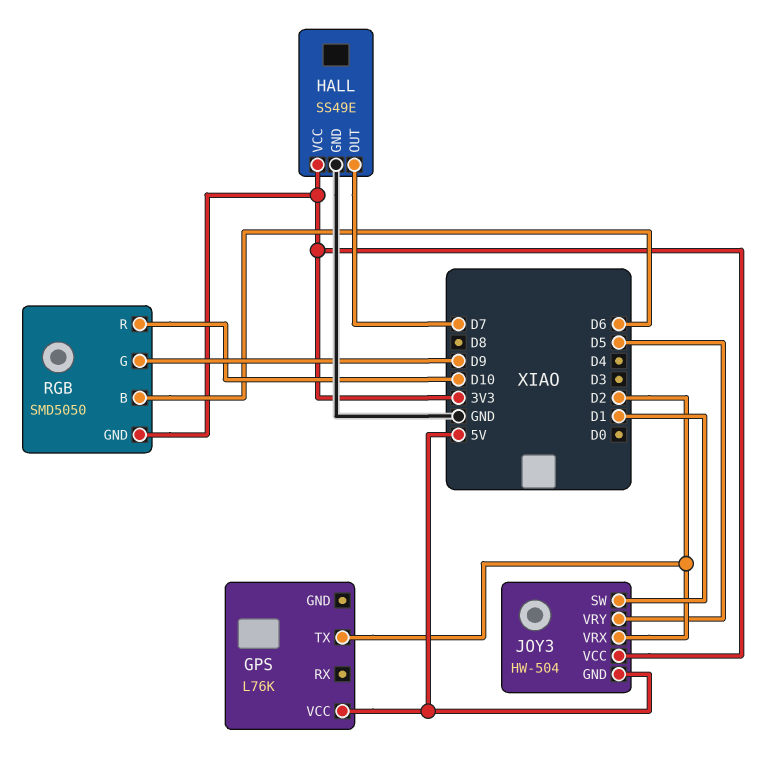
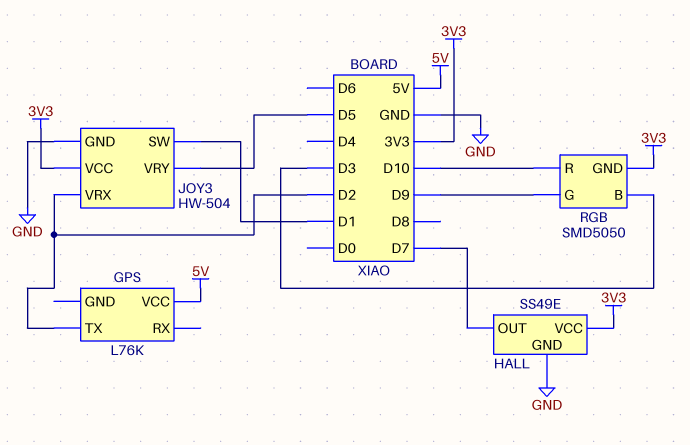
JOY3 pin GND: 5V -> GND
RGB pin B: D6 -> D3

